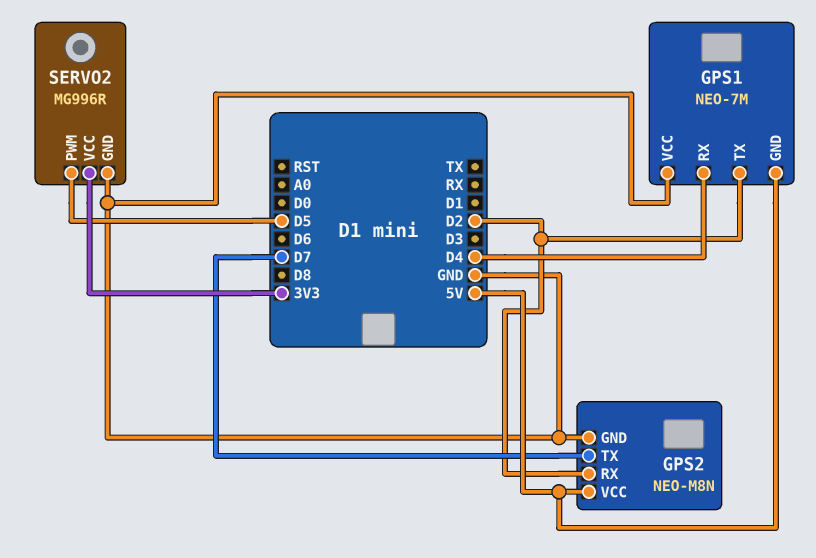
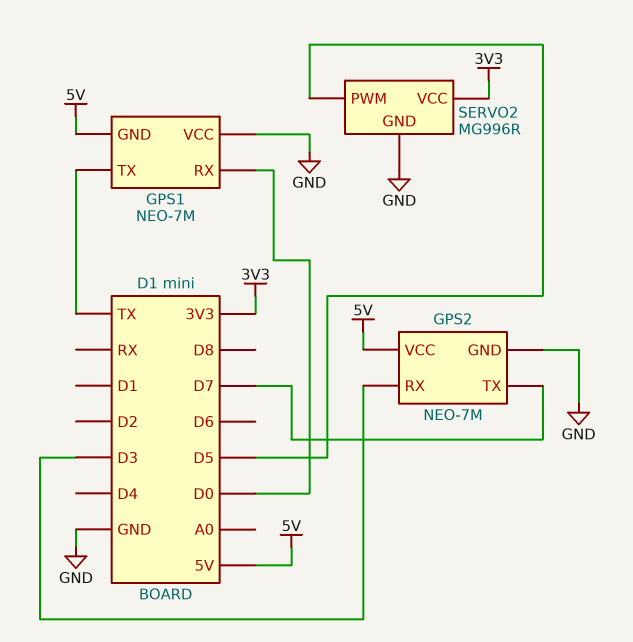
GPS1 pin RX: D4 -> D0
GPS1 pin TX: D2 -> TX
GPS2: NEO-M8N -> NEO-7M
GPS2 pin RX: D2 -> D3

